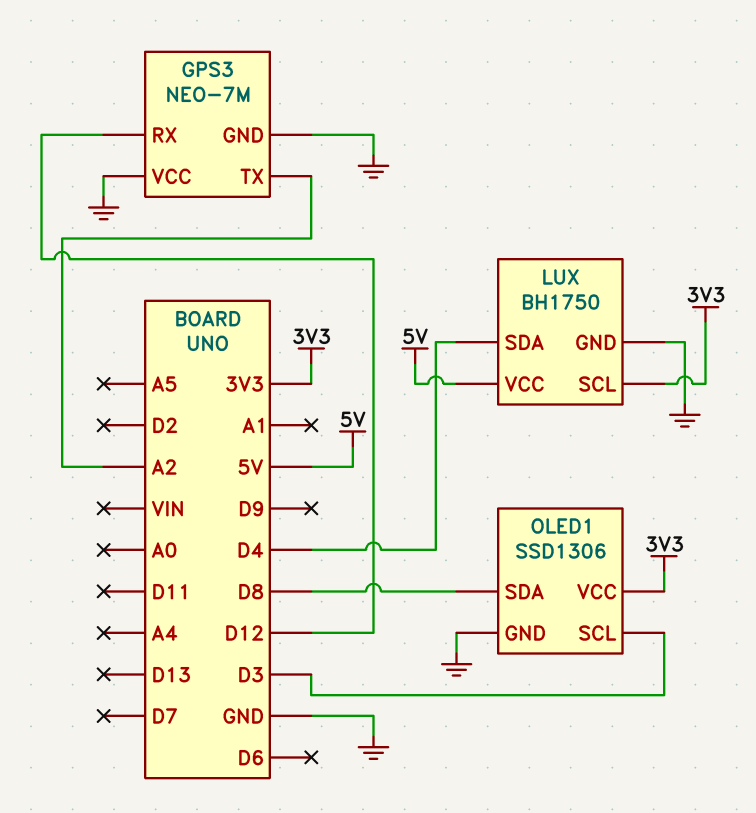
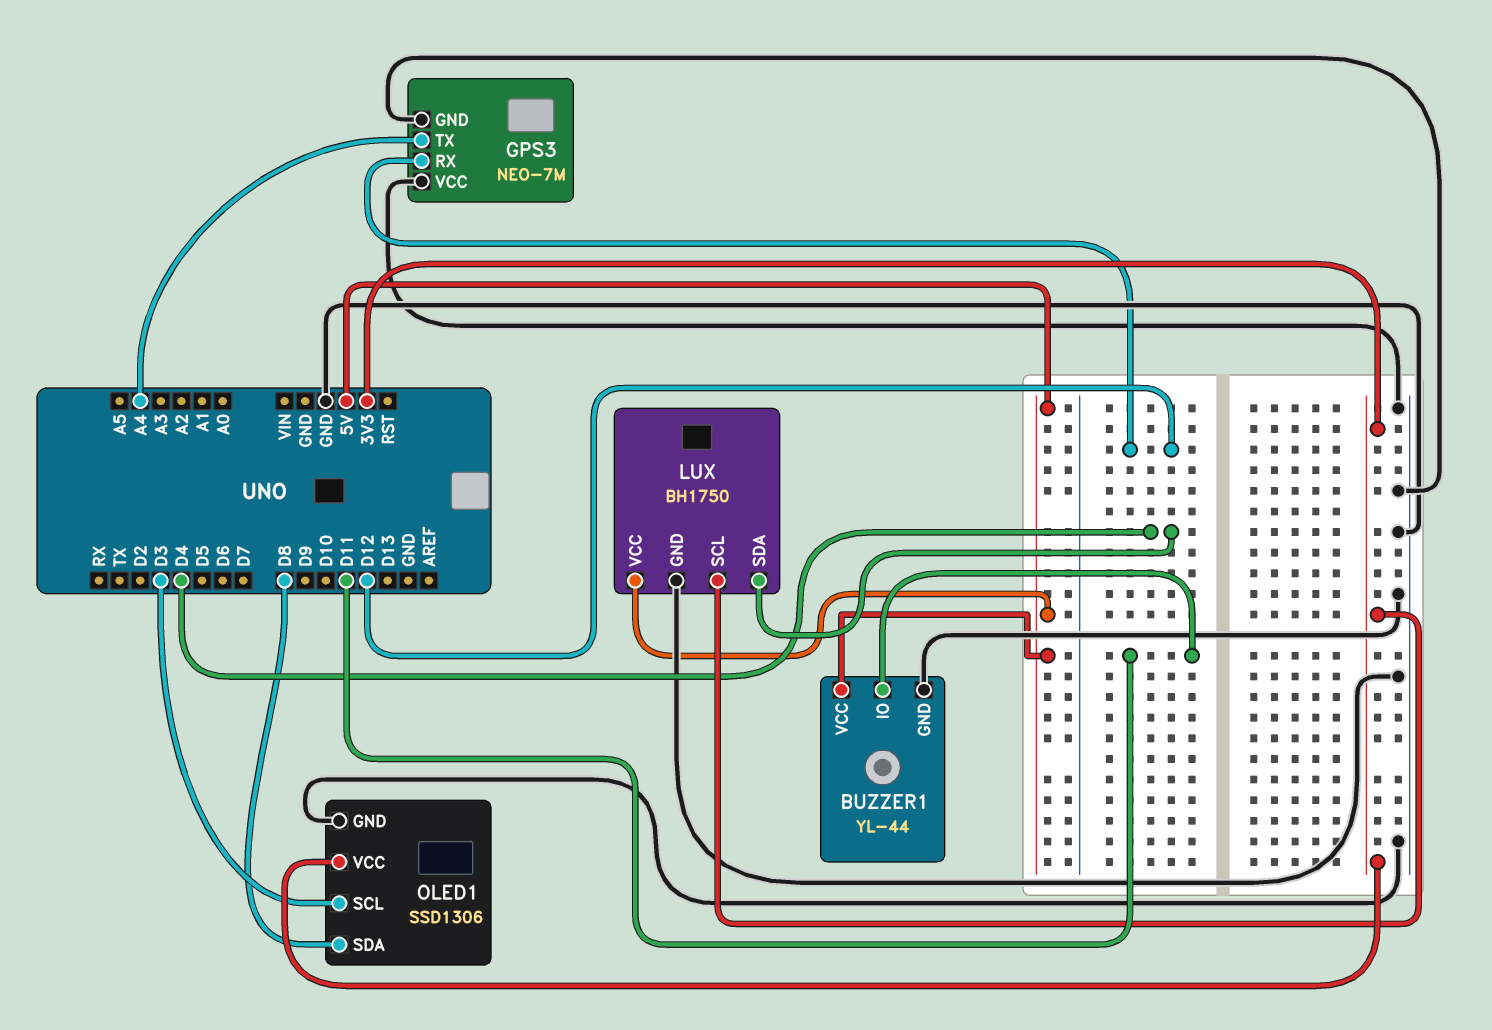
BUZZER1: none -> YL-44
BUZZER1 pin GND: none -> GND
BUZZER1 pin IO: none -> D11
BUZZER1 pin VCC: none -> 5V
GPS3 pin TX: A2 -> A4

